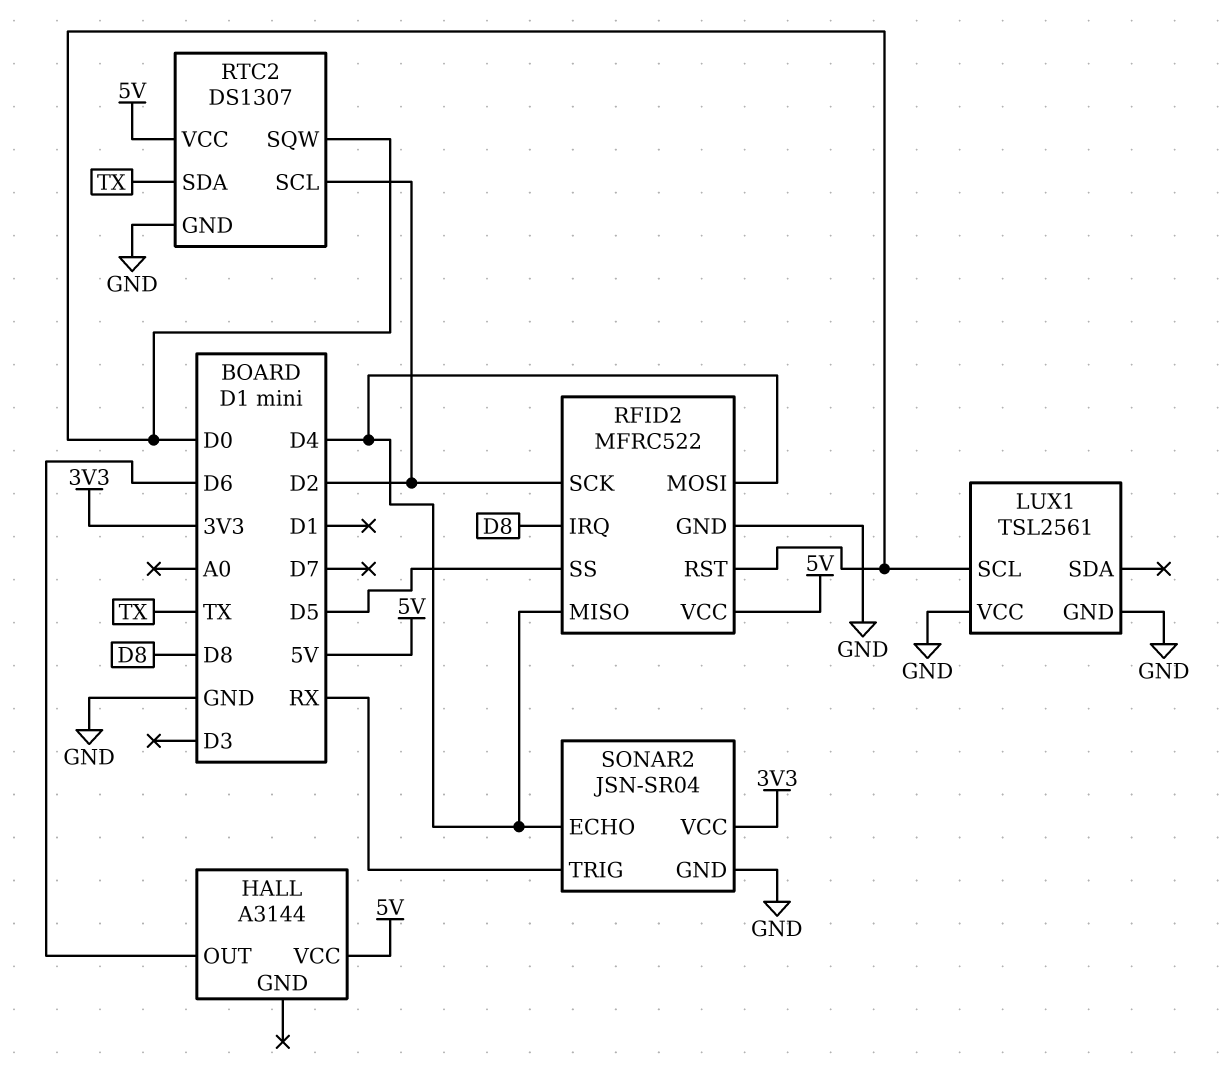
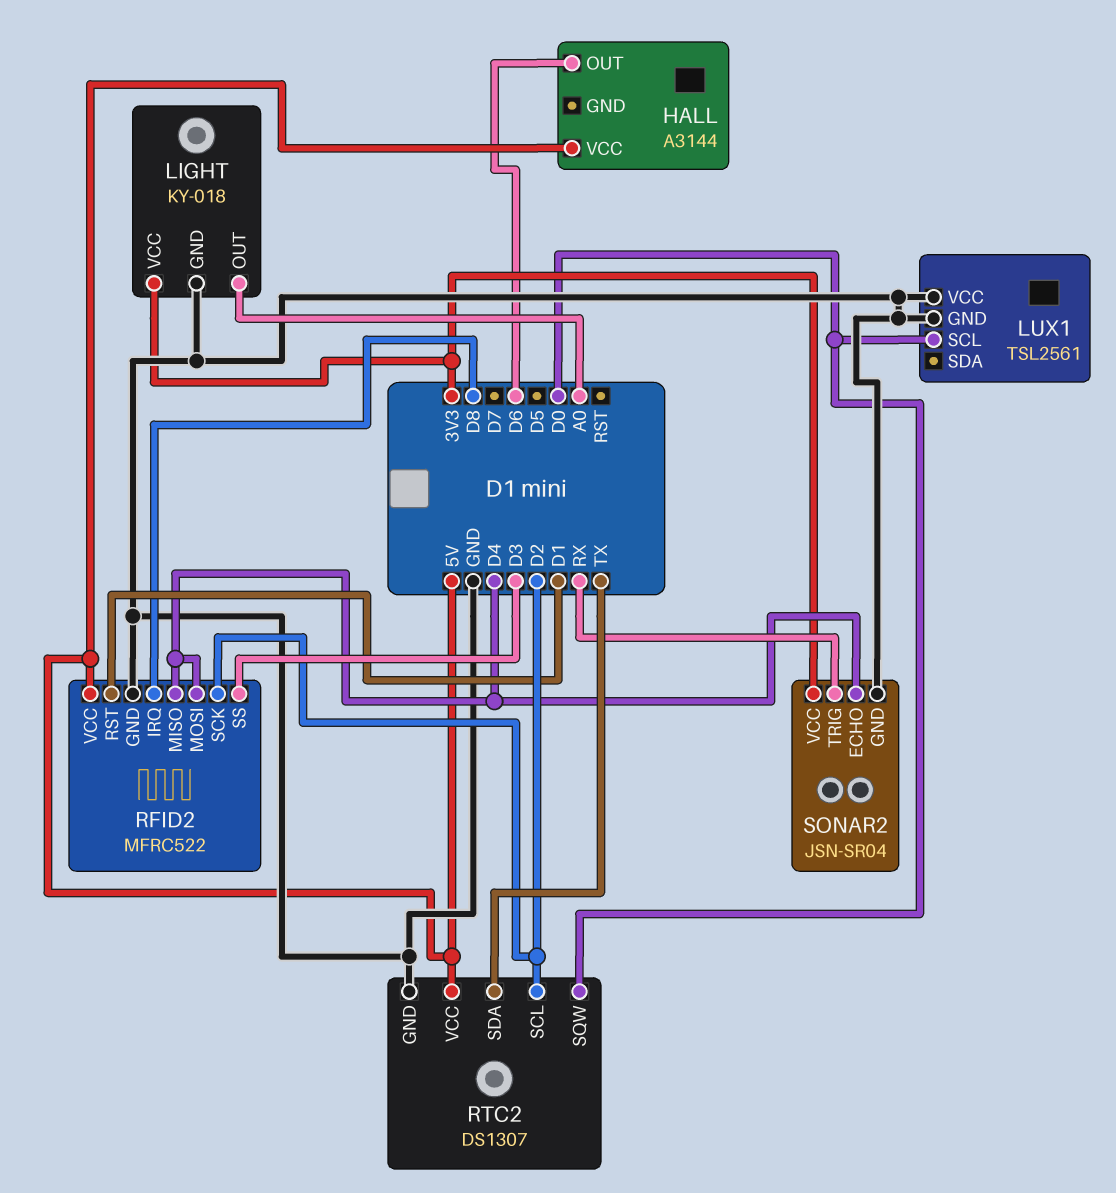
LIGHT: none -> KY-018
LIGHT pin GND: none -> GND
LIGHT pin OUT: none -> A0
LIGHT pin VCC: none -> 3V3
RFID2 pin RST: D0 -> D1
RFID2 pin SS: D5 -> D3

